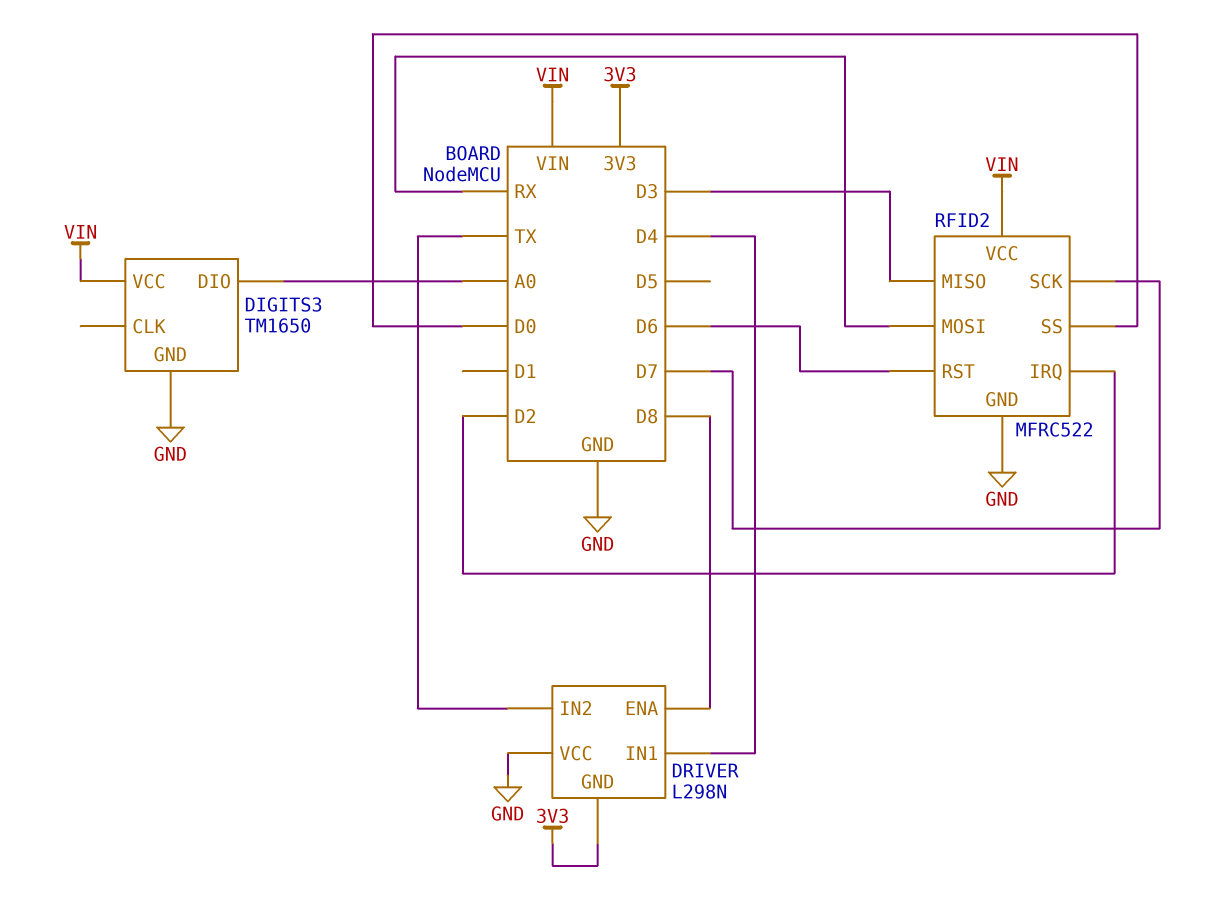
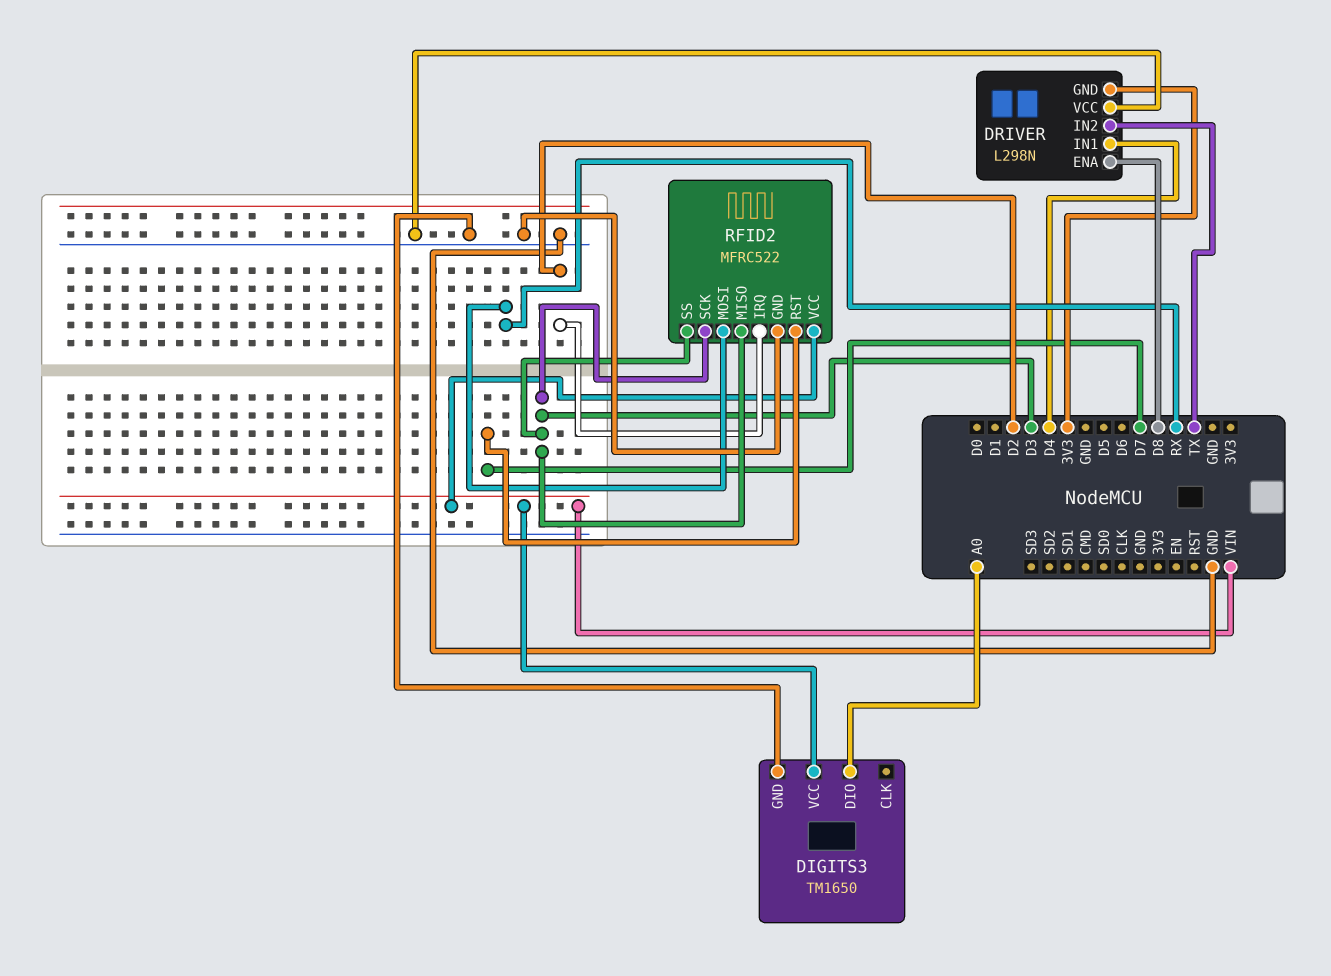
RFID2 pin RST: D6 -> D7
RFID2 pin SCK: D7 -> D3
RFID2 pin SS: D0 -> D3

